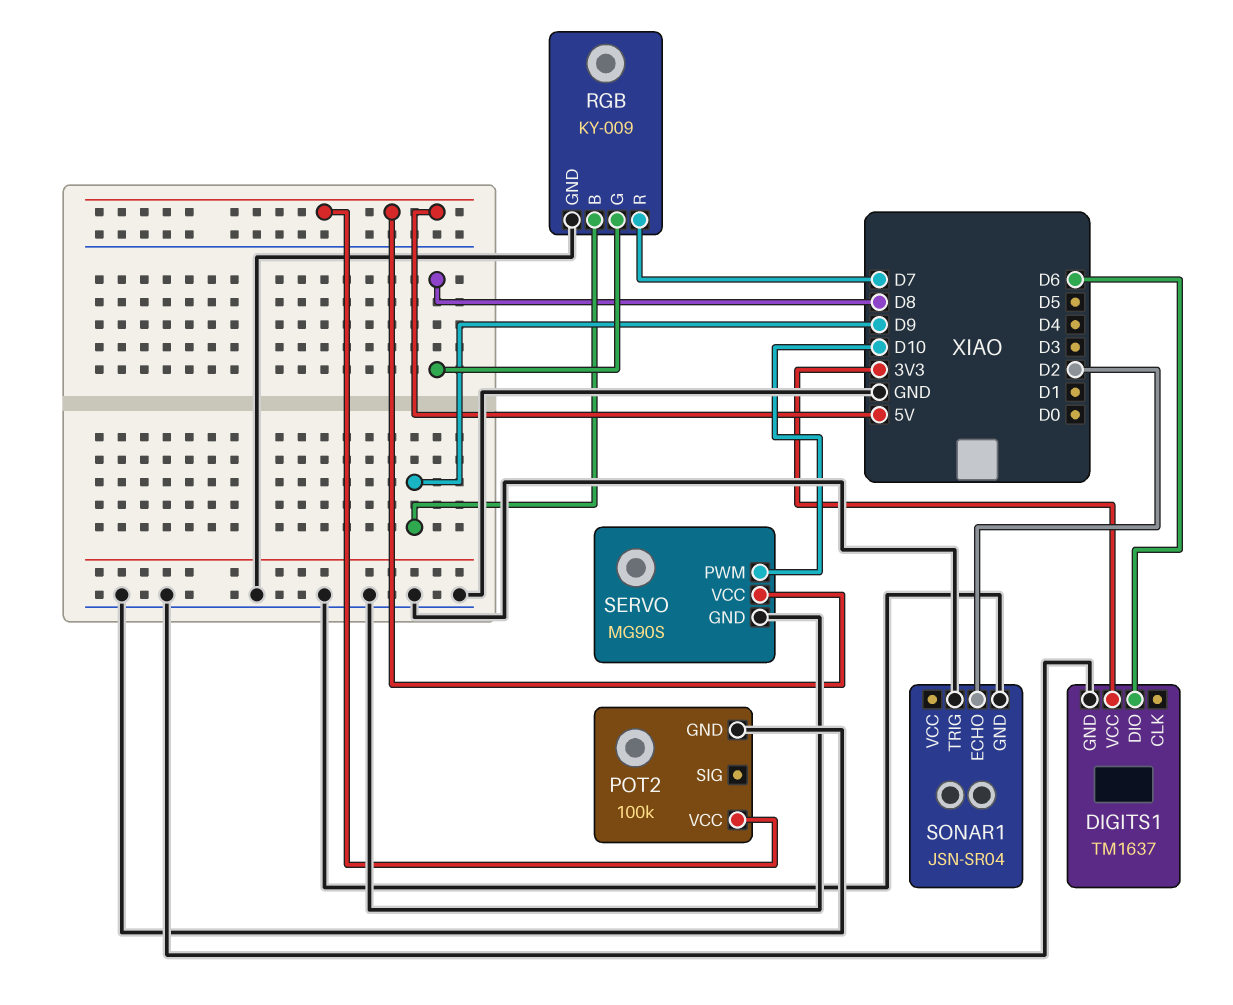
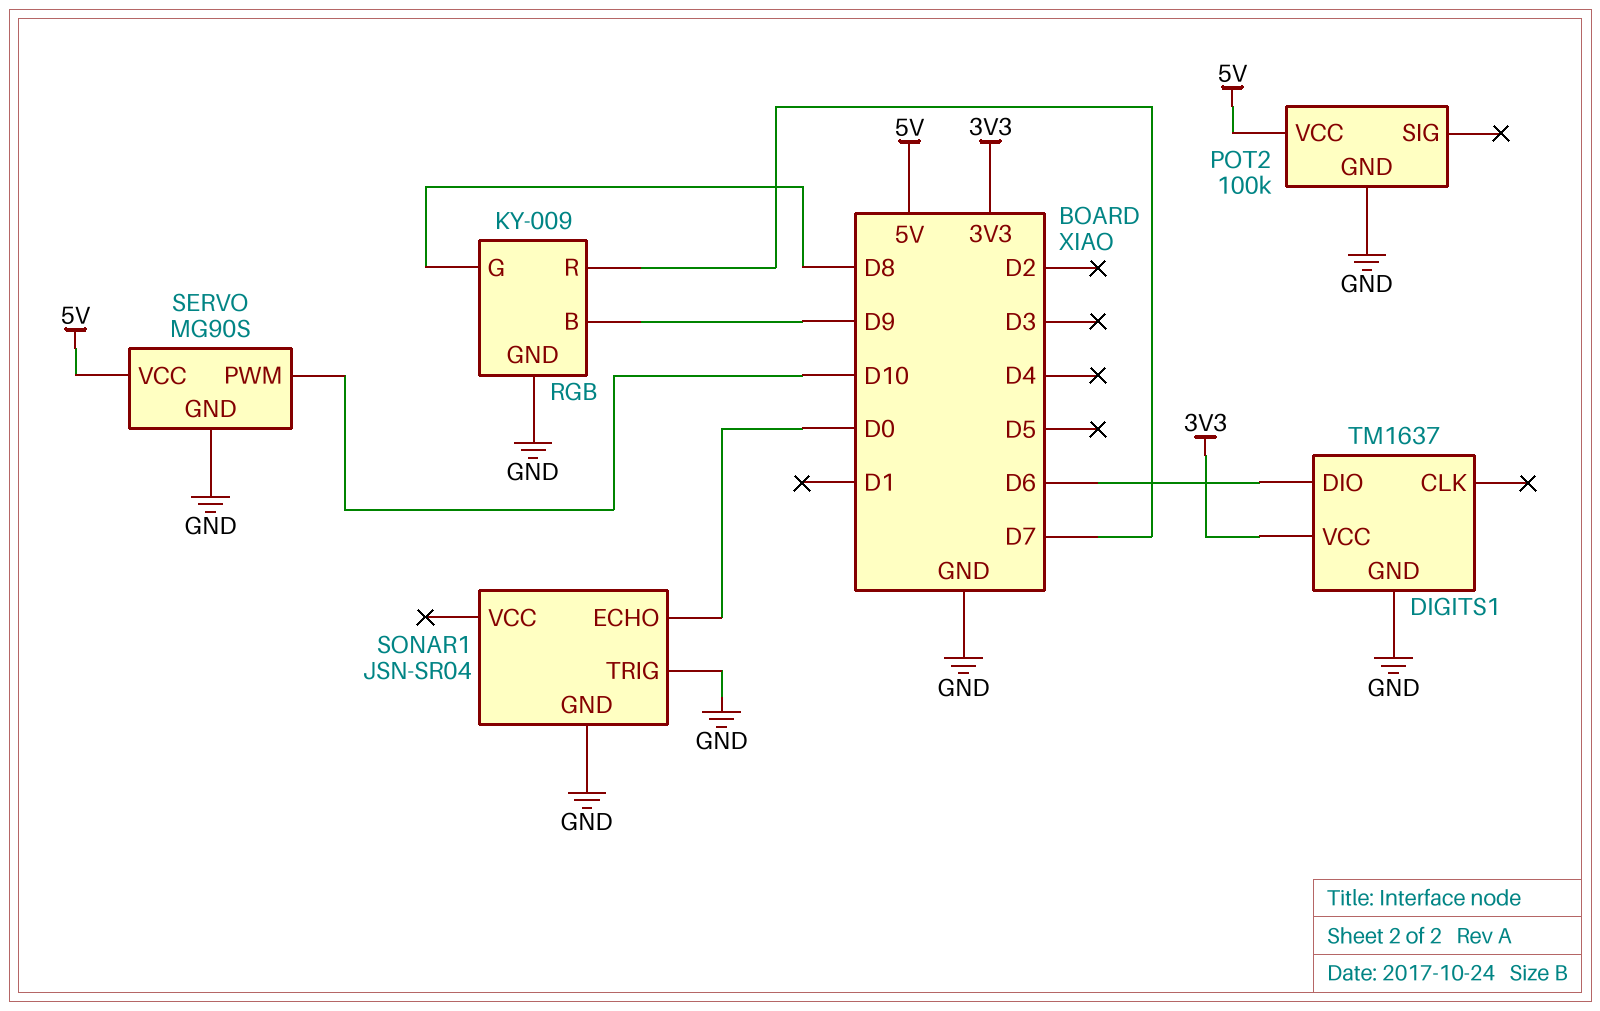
SONAR1 pin ECHO: D2 -> D0

